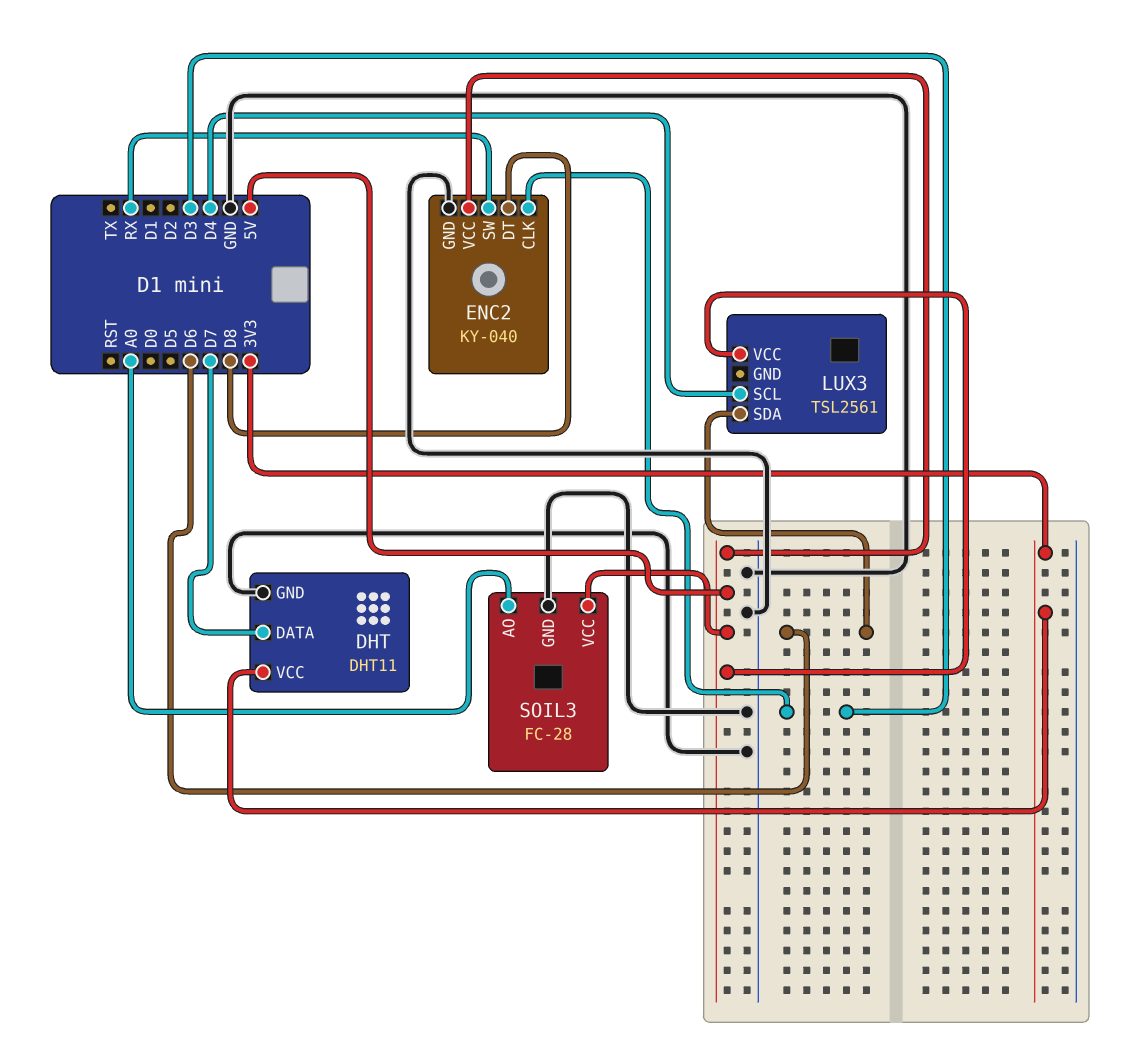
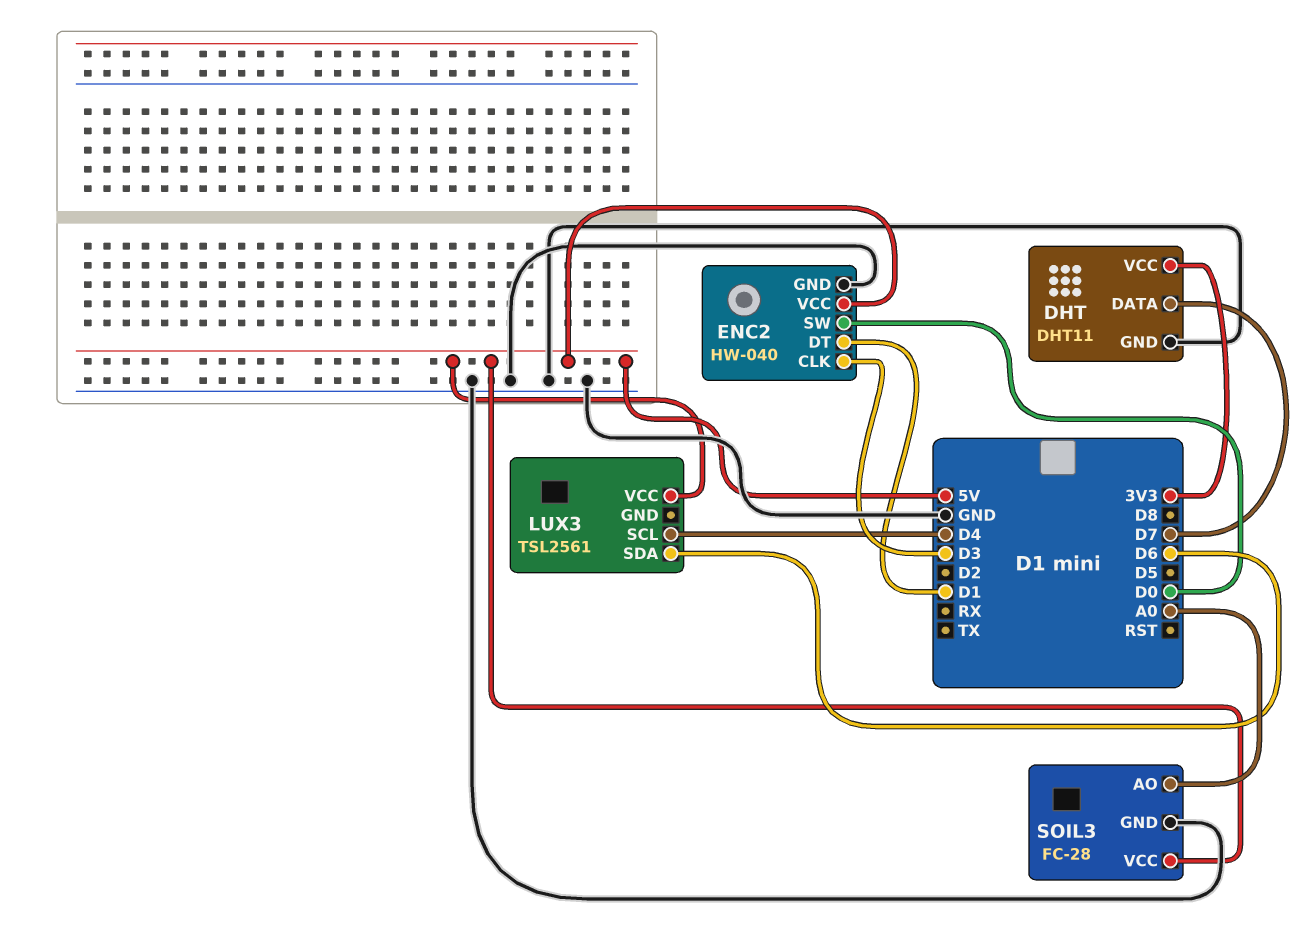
ENC2: KY-040 -> HW-040
ENC2 pin DT: D8 -> D1
ENC2 pin SW: RX -> D0

